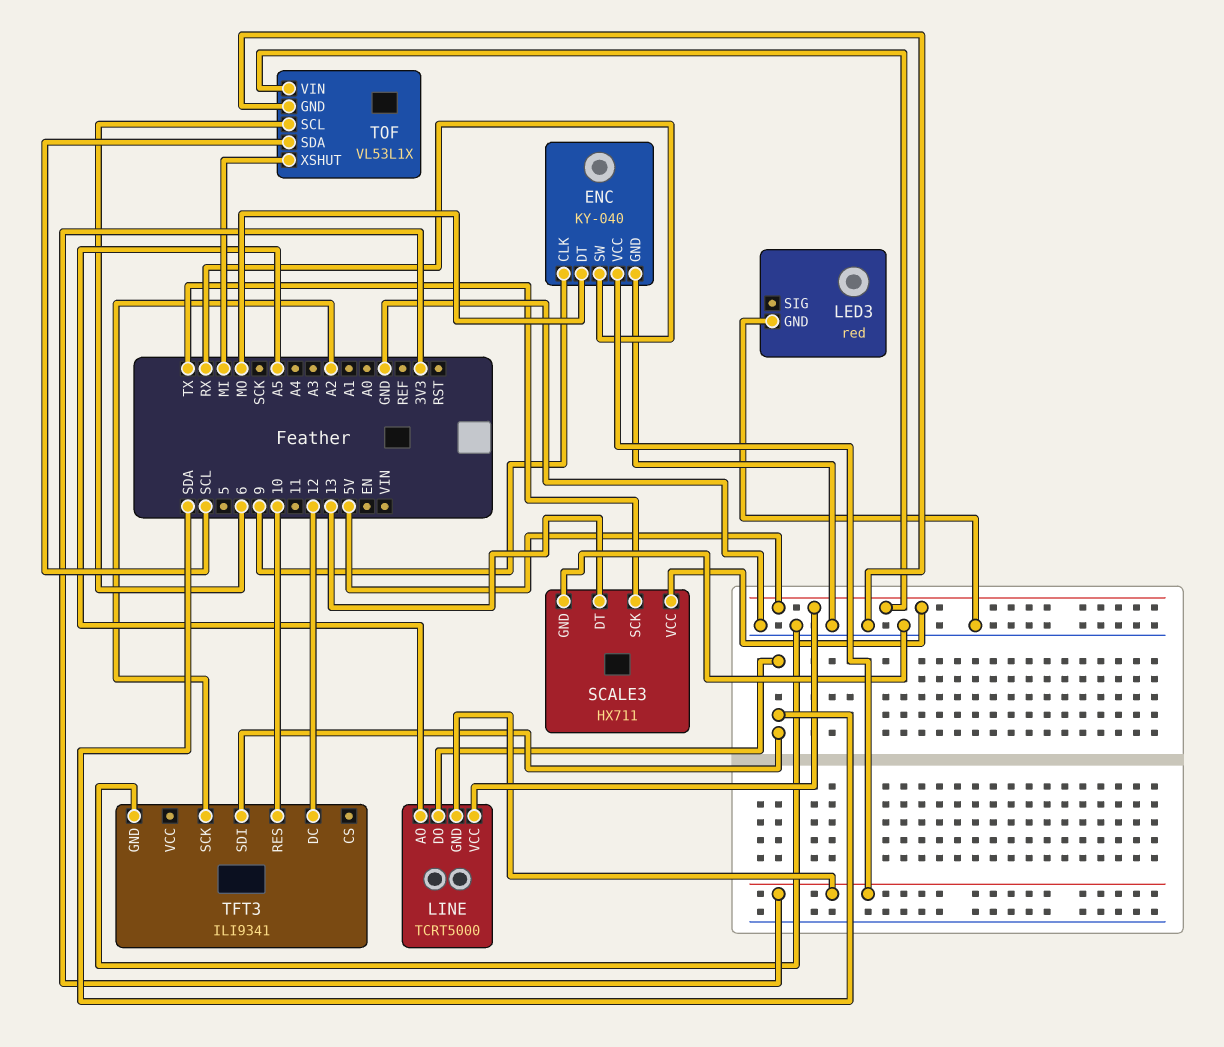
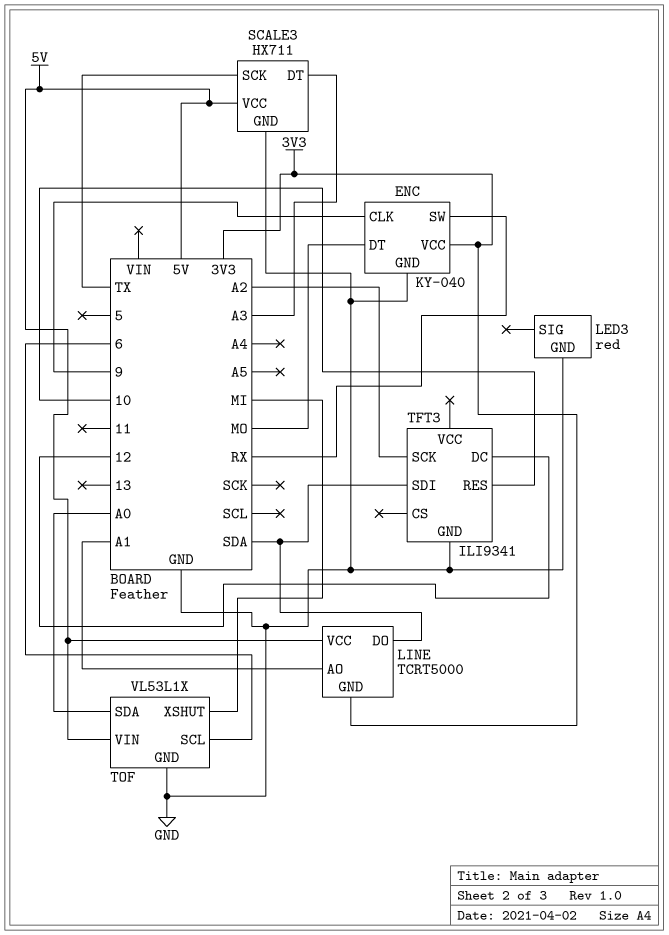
LINE pin AO: A5 -> A1
SCALE3 pin DT: 13 -> A3
TOF pin SDA: SCL -> A0

